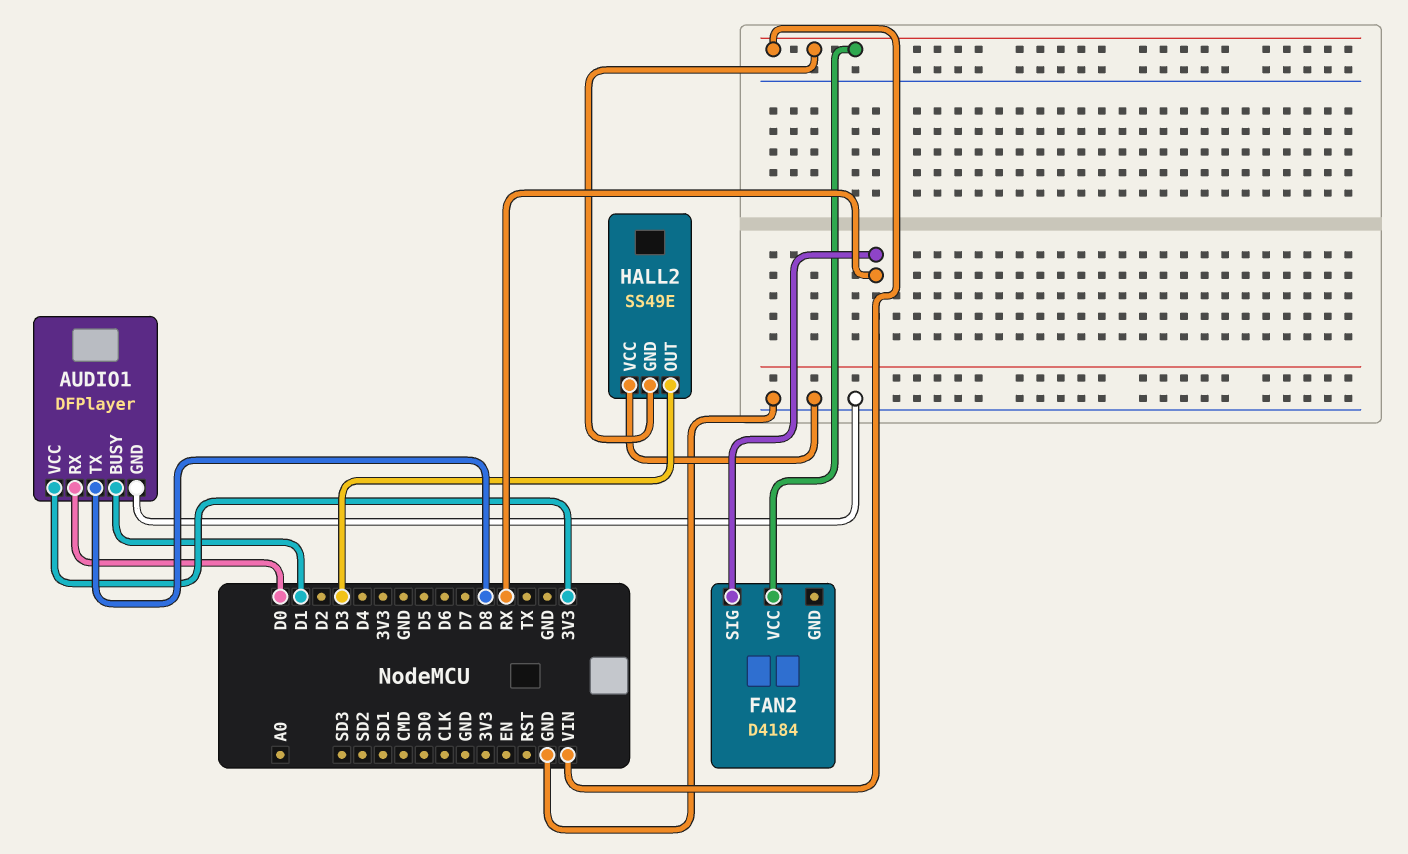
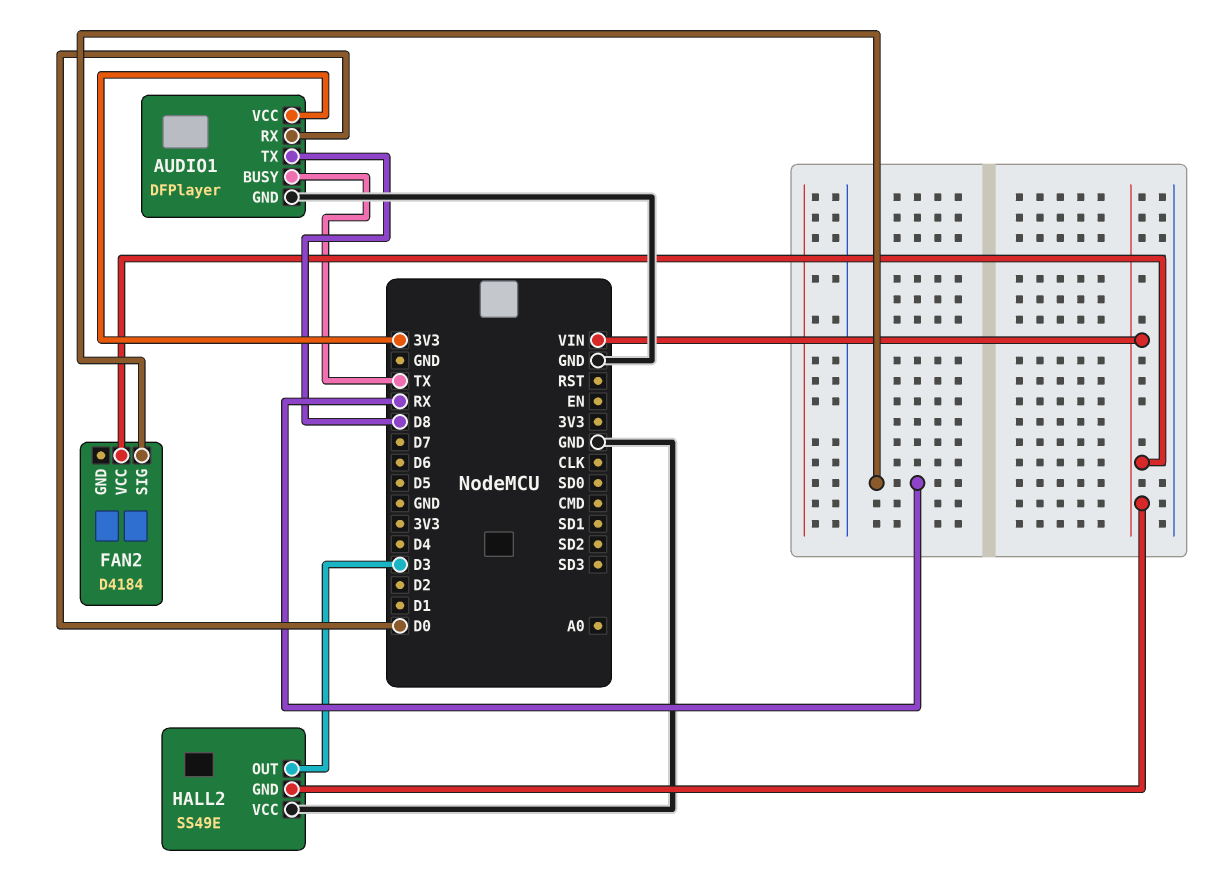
AUDIO1 pin BUSY: D1 -> TX

